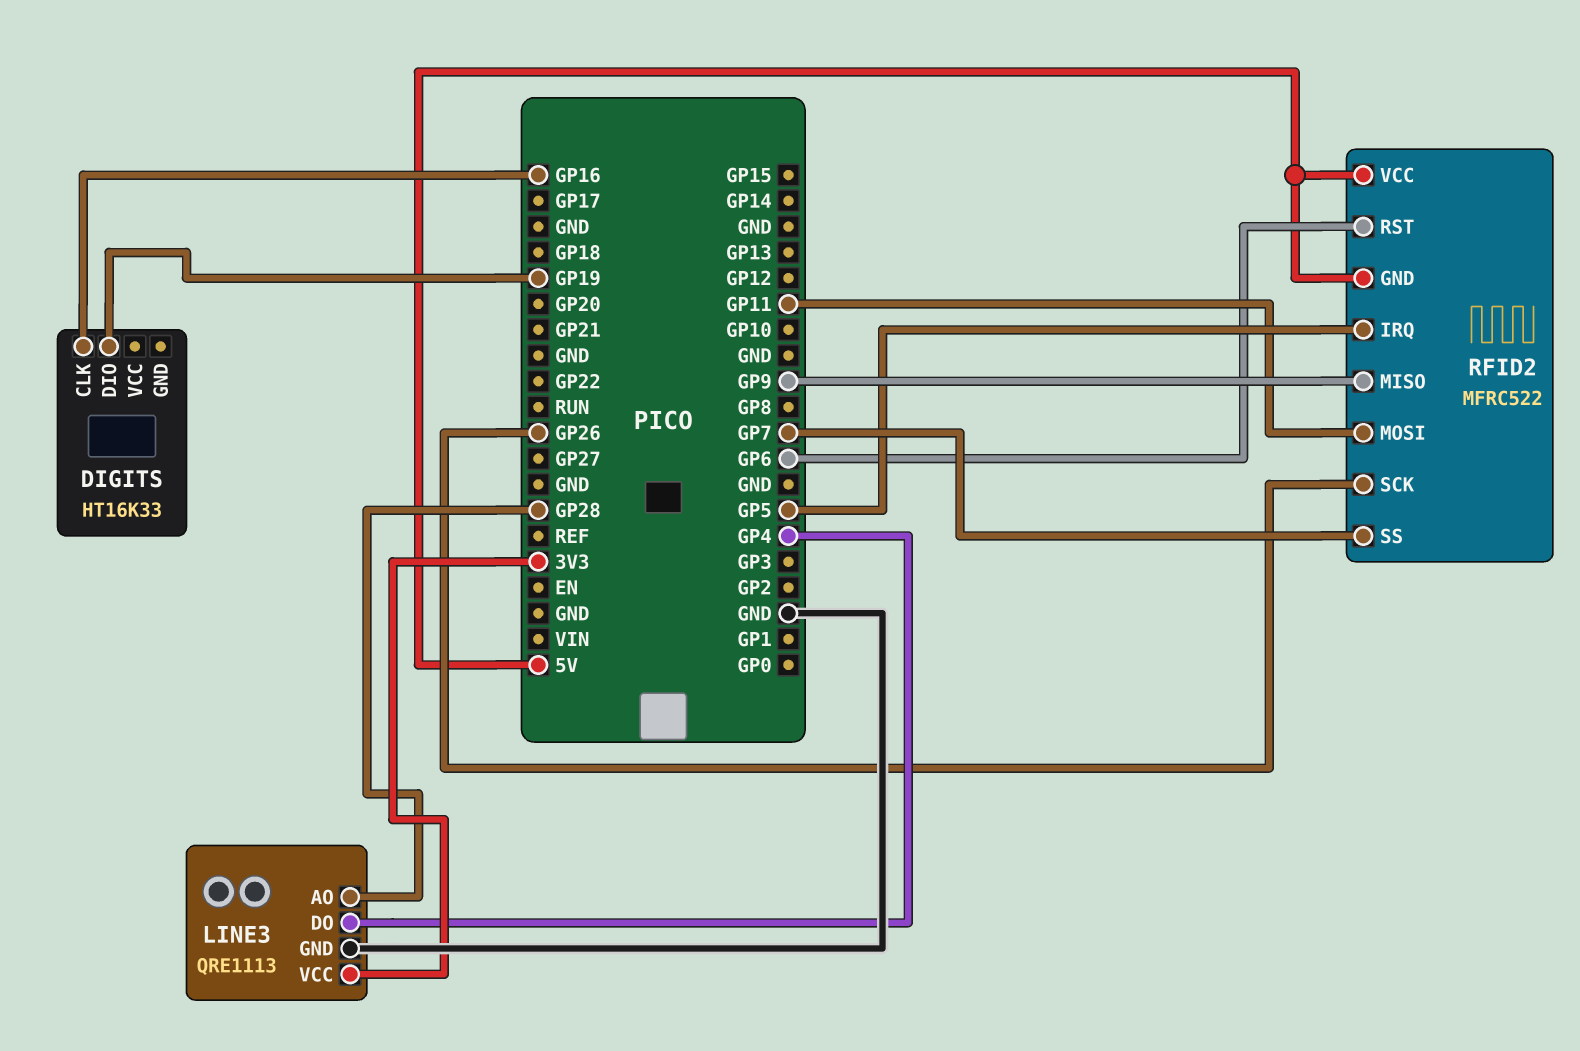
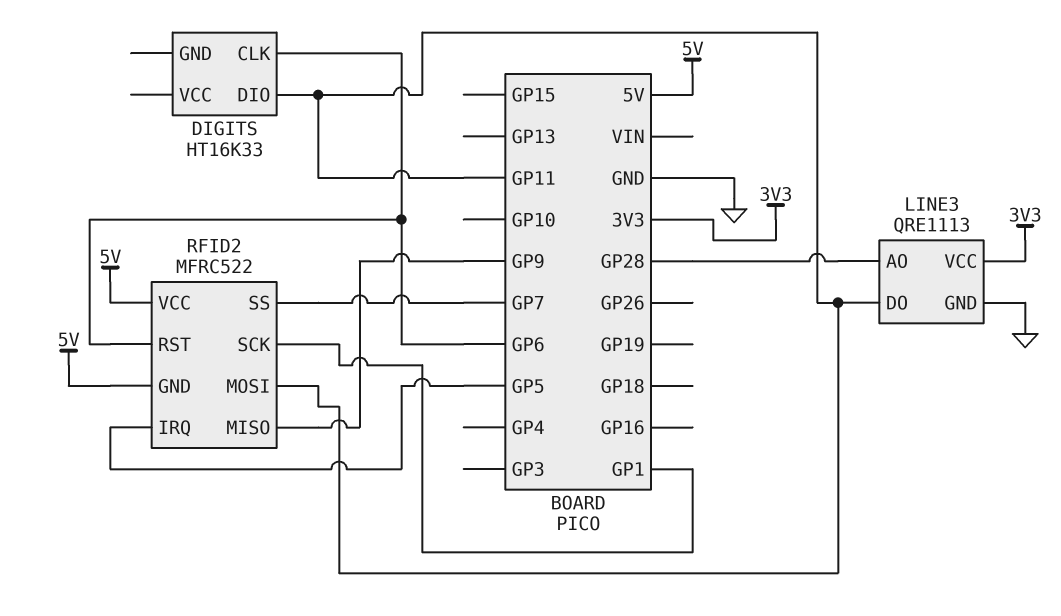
DIGITS pin CLK: GP16 -> GP6
DIGITS pin DIO: GP19 -> GP11
LINE3 pin DO: GP4 -> GP11
RFID2 pin SCK: GP26 -> GP1

